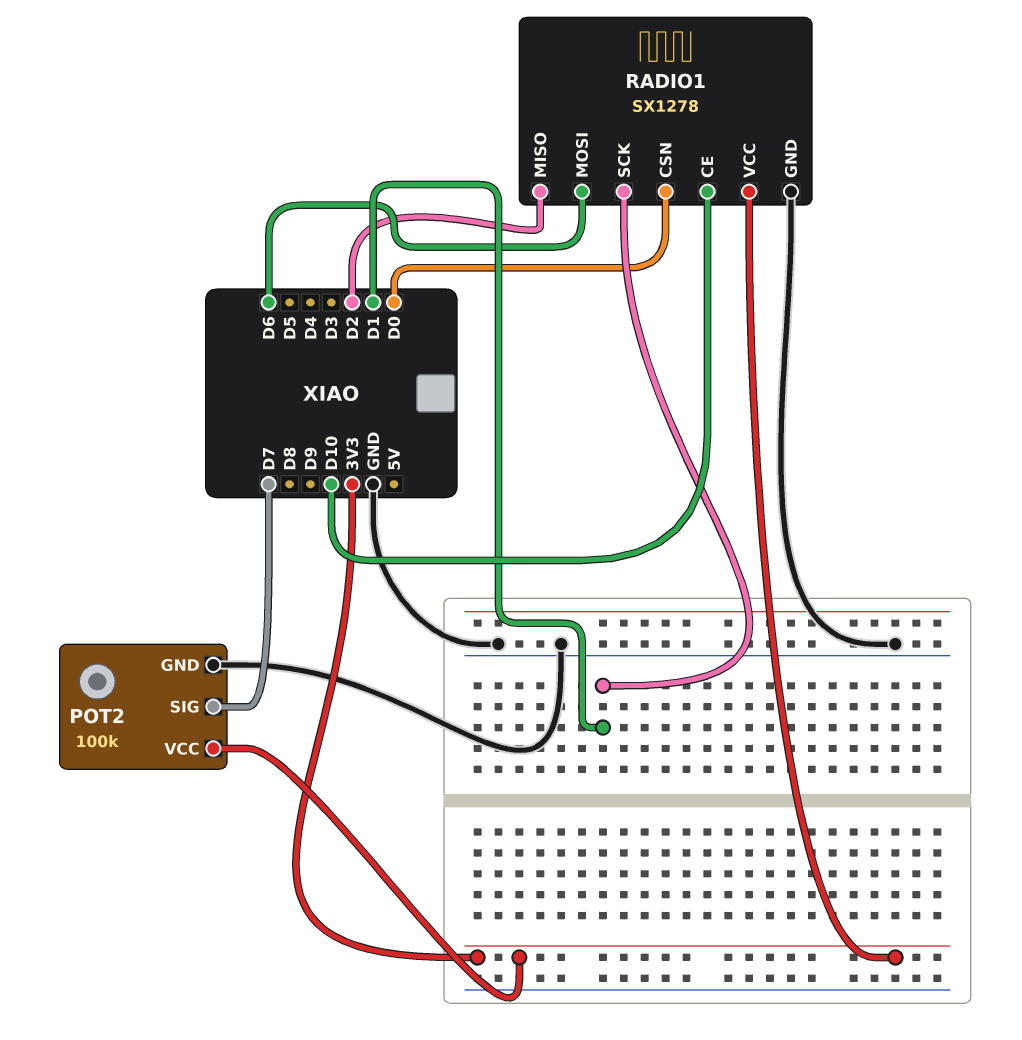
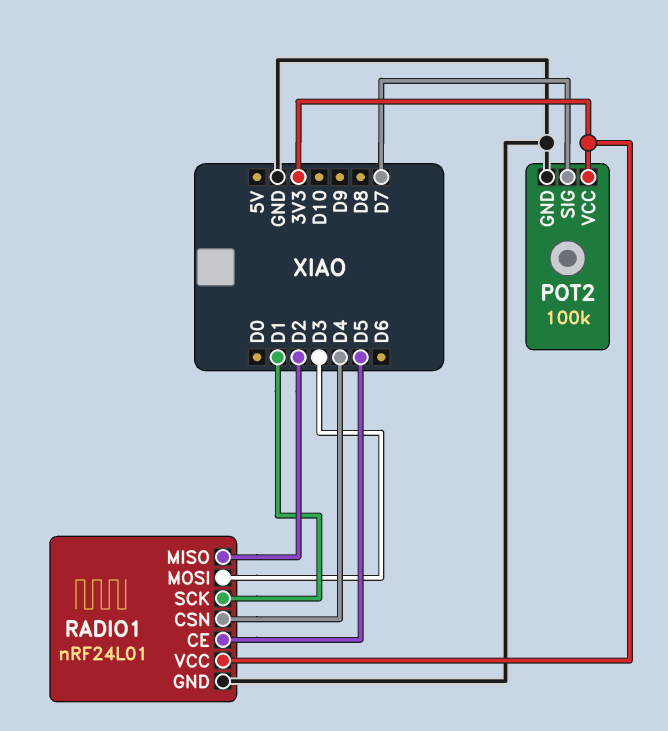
RADIO1: SX1278 -> nRF24L01
RADIO1 pin CE: D10 -> D5
RADIO1 pin CSN: D0 -> D4
RADIO1 pin MOSI: D6 -> D3

